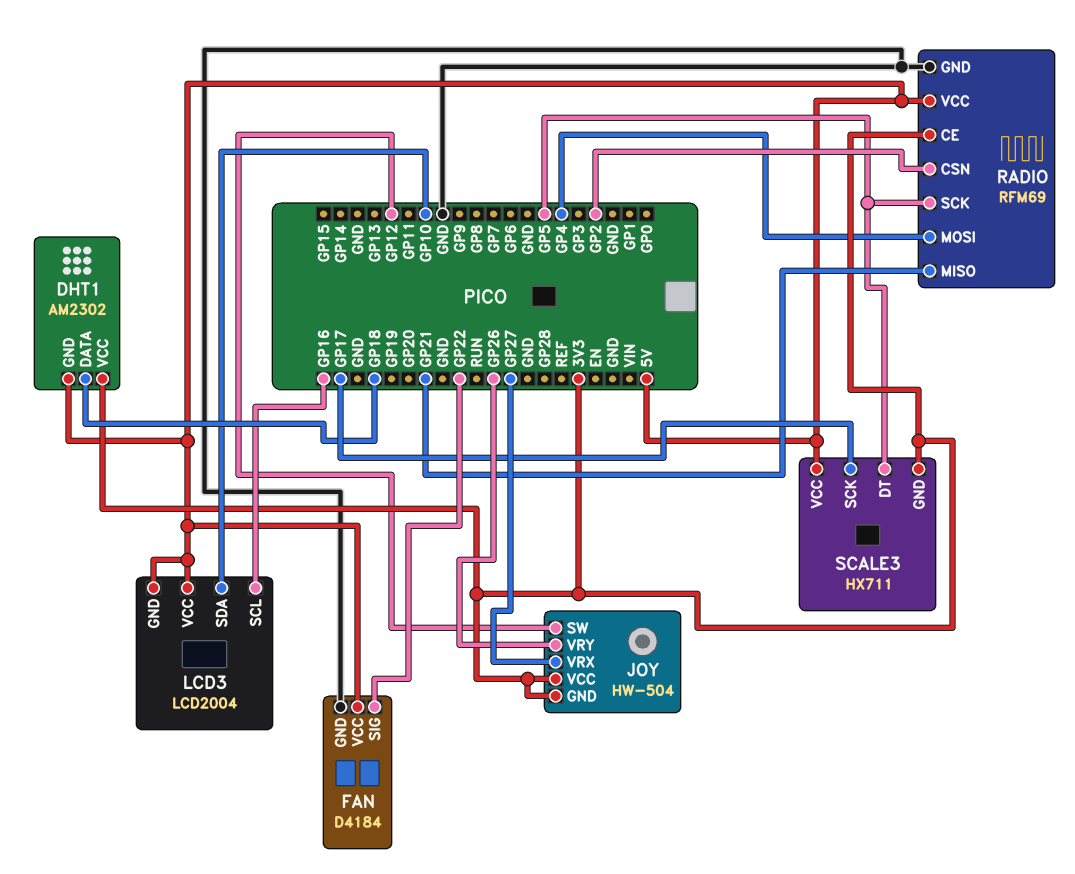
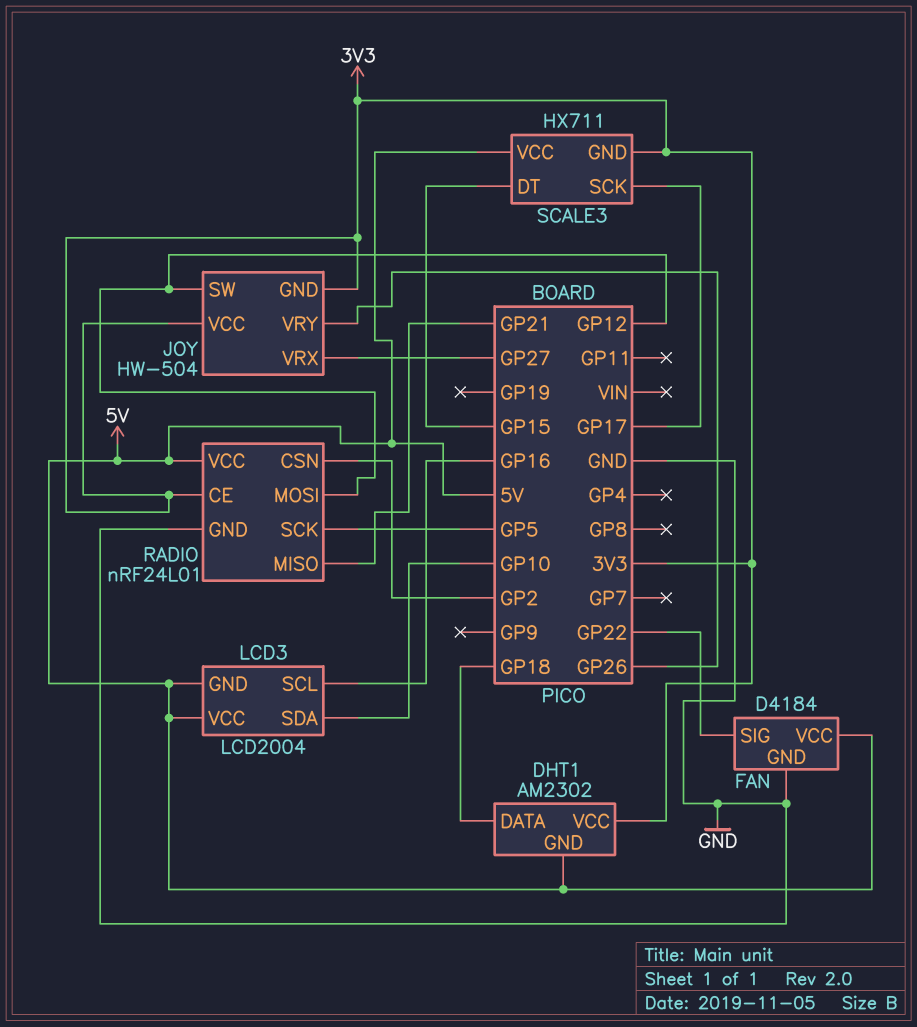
RADIO: RFM69 -> nRF24L01
RADIO pin MOSI: GP4 -> GP12
SCALE3 pin DT: GP5 -> GP15

